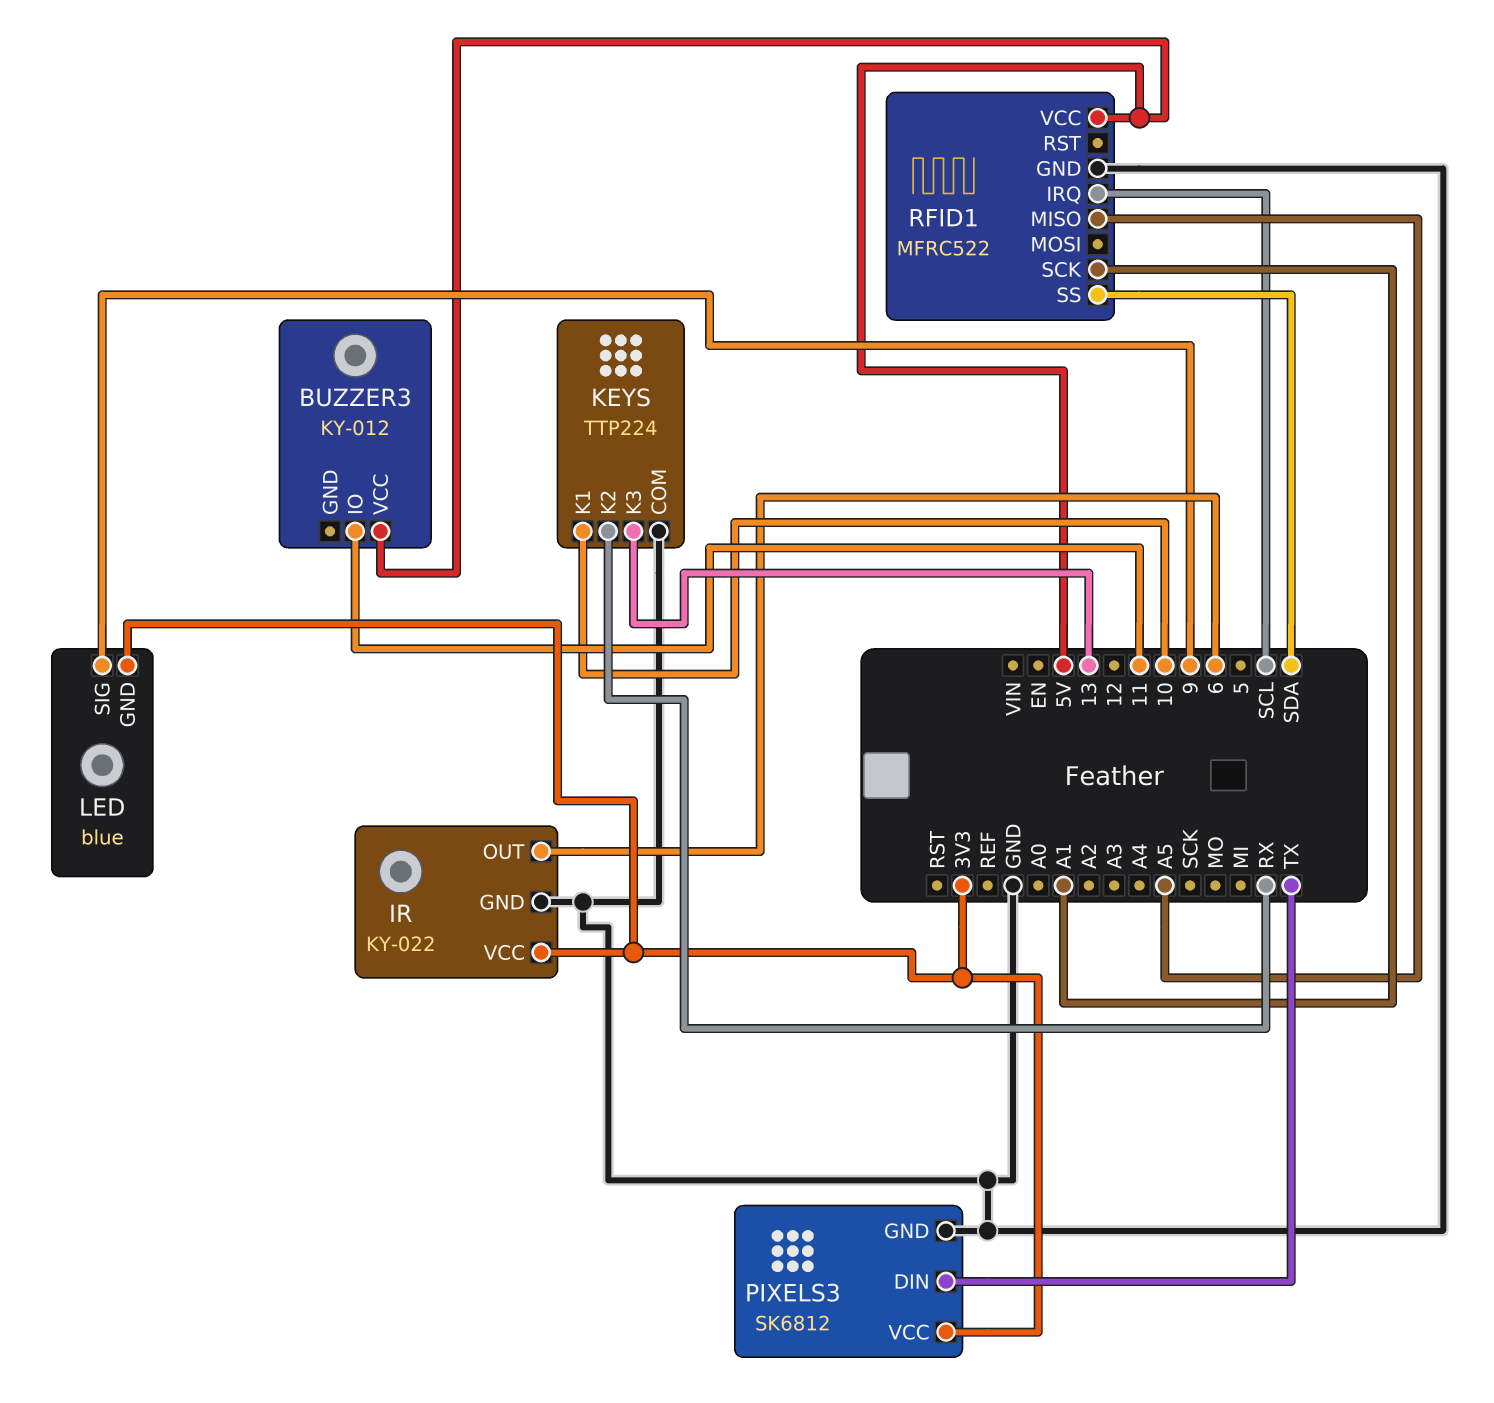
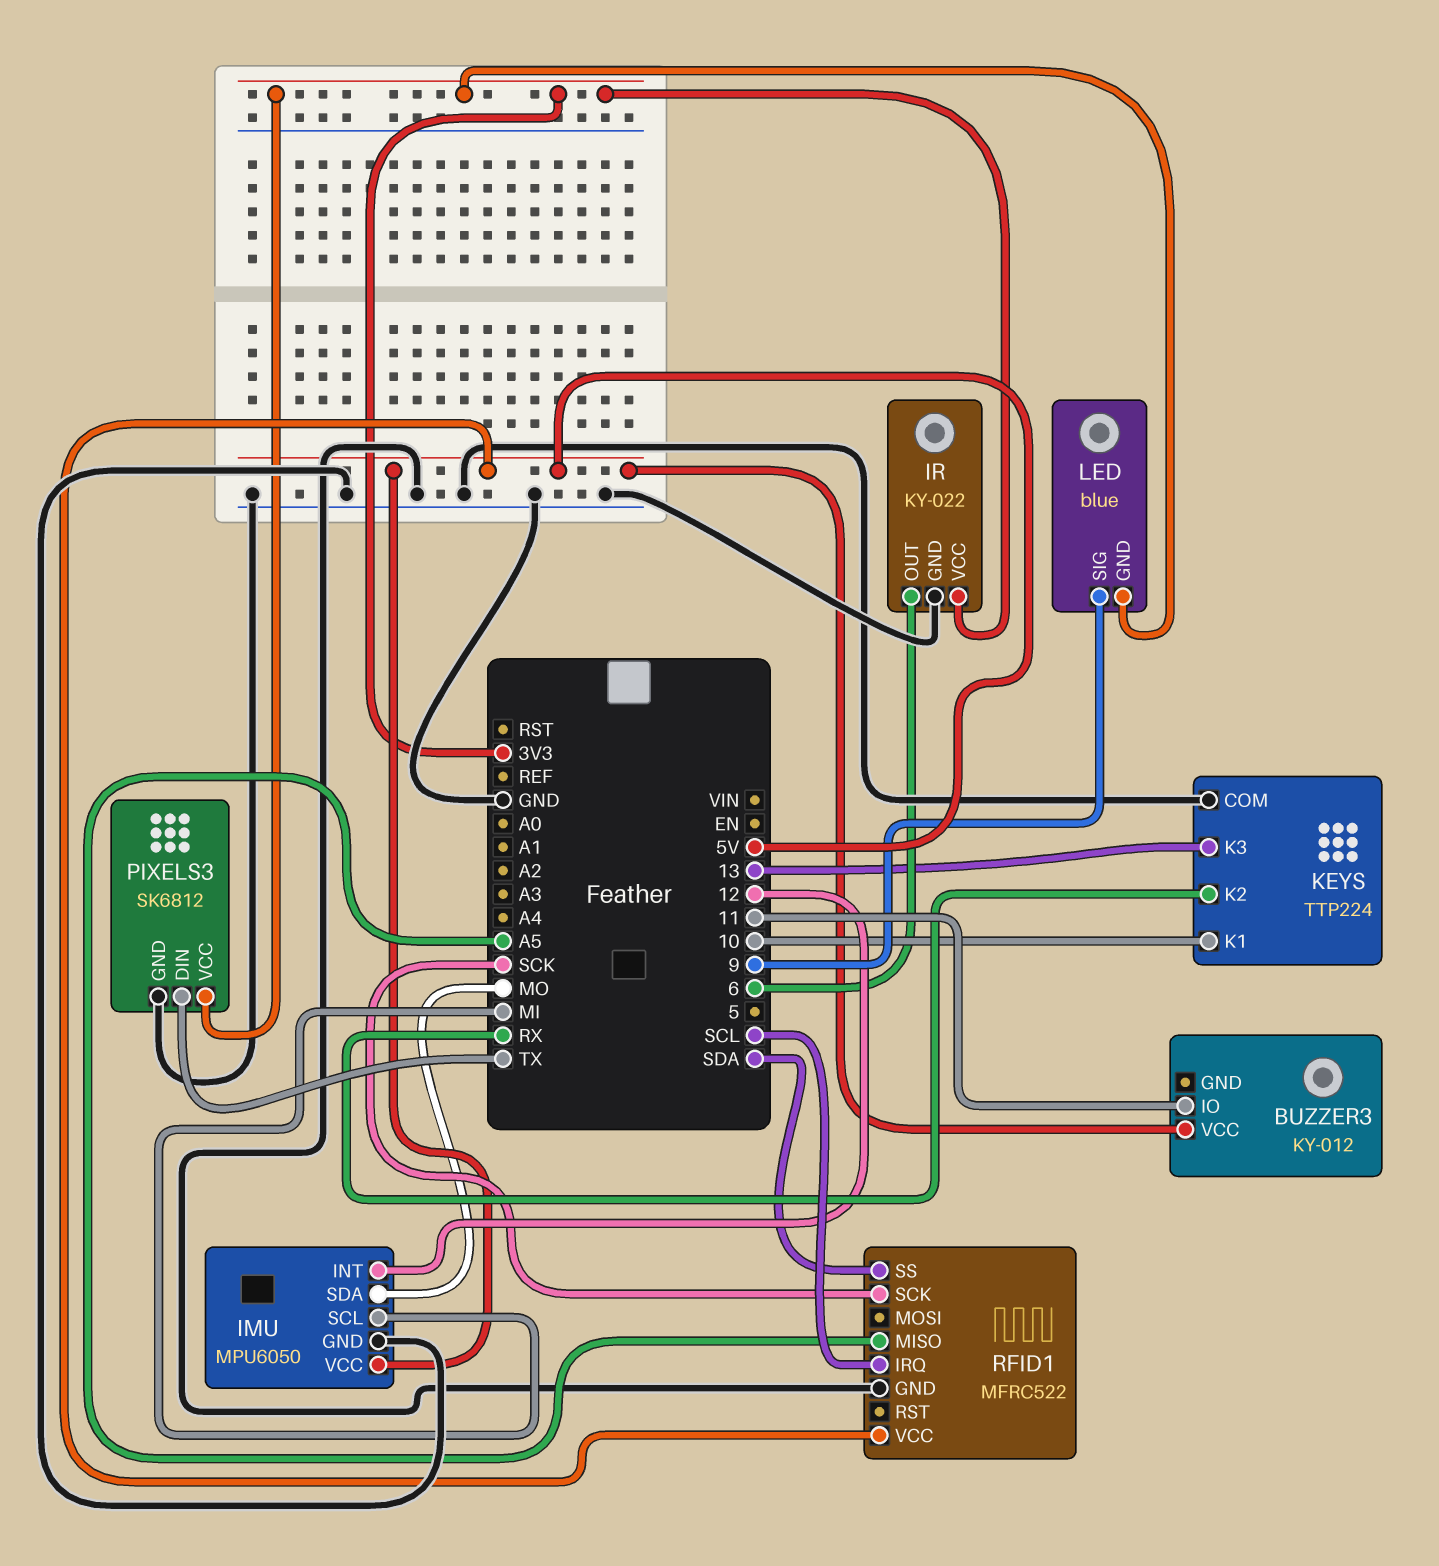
IMU: none -> MPU6050
IMU pin GND: none -> GND
IMU pin INT: none -> 12
IMU pin SCL: none -> MI
IMU pin SDA: none -> MO
IMU pin VCC: none -> 5V
RFID1 pin SCK: A1 -> SCK

